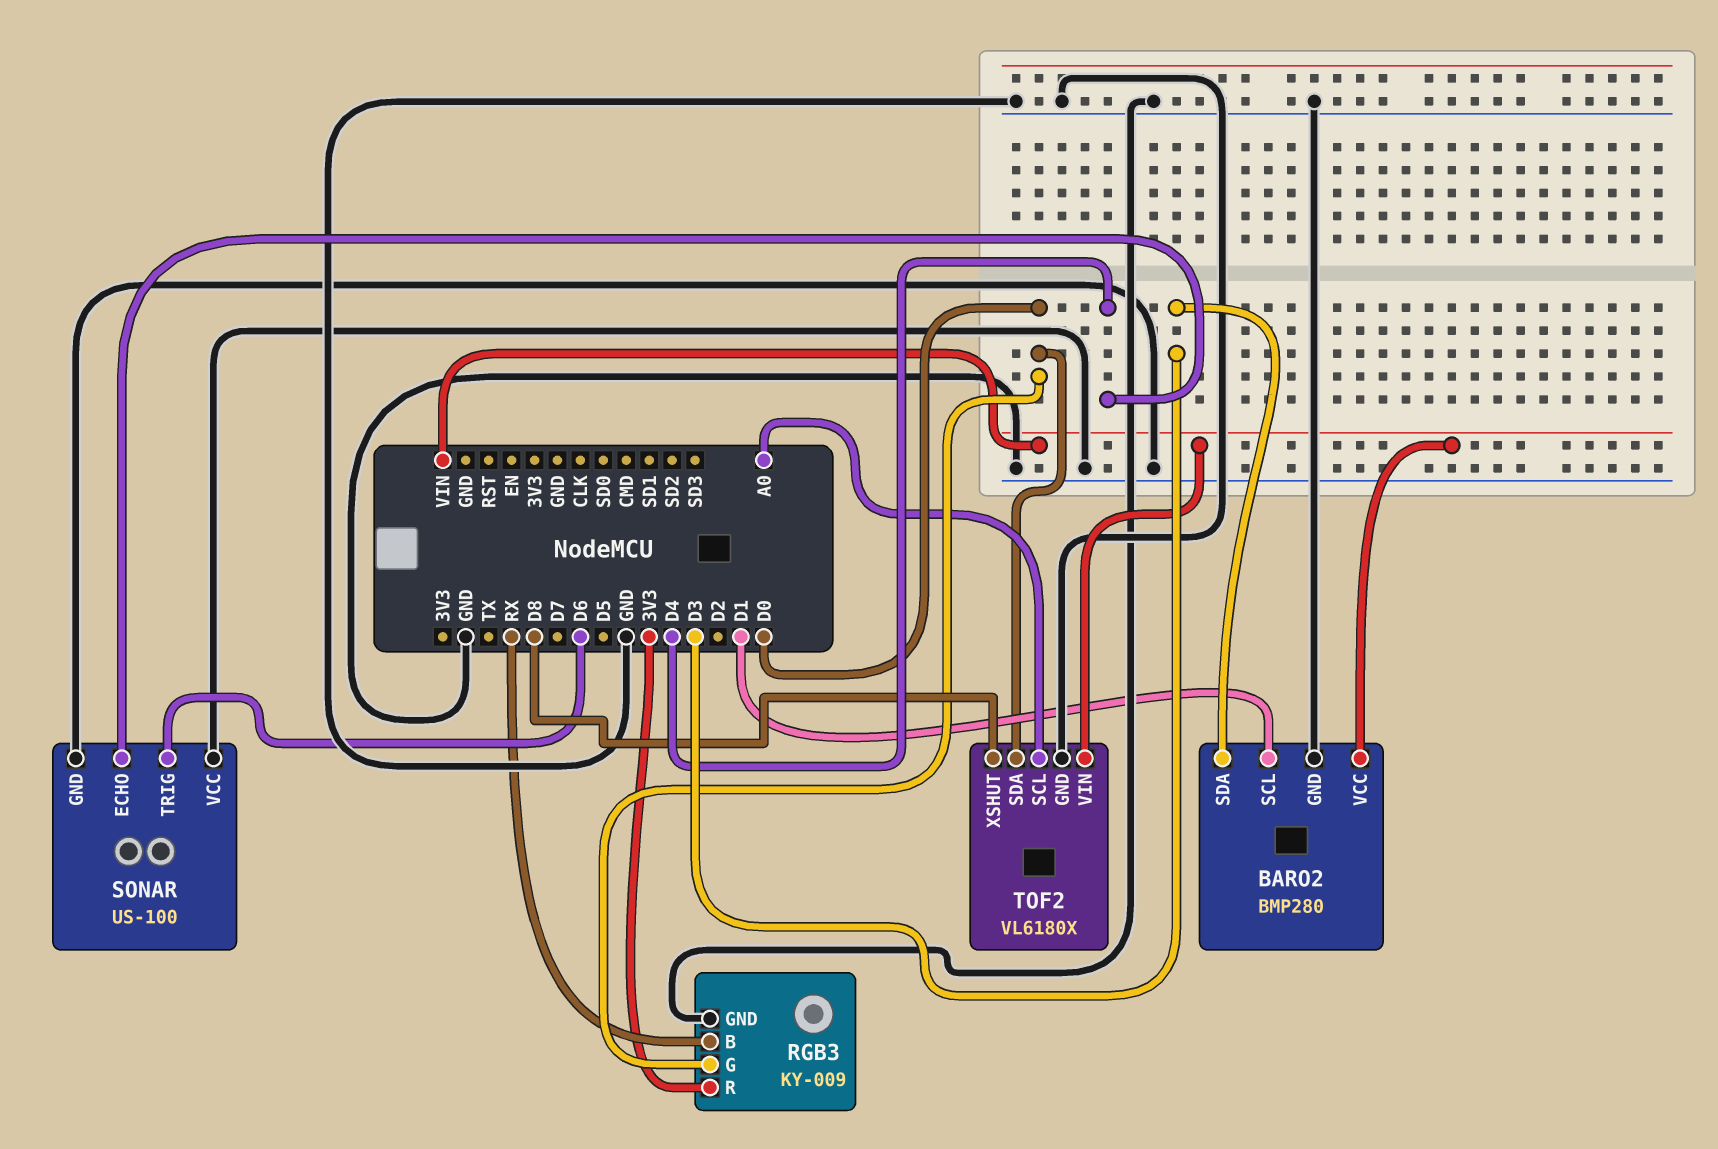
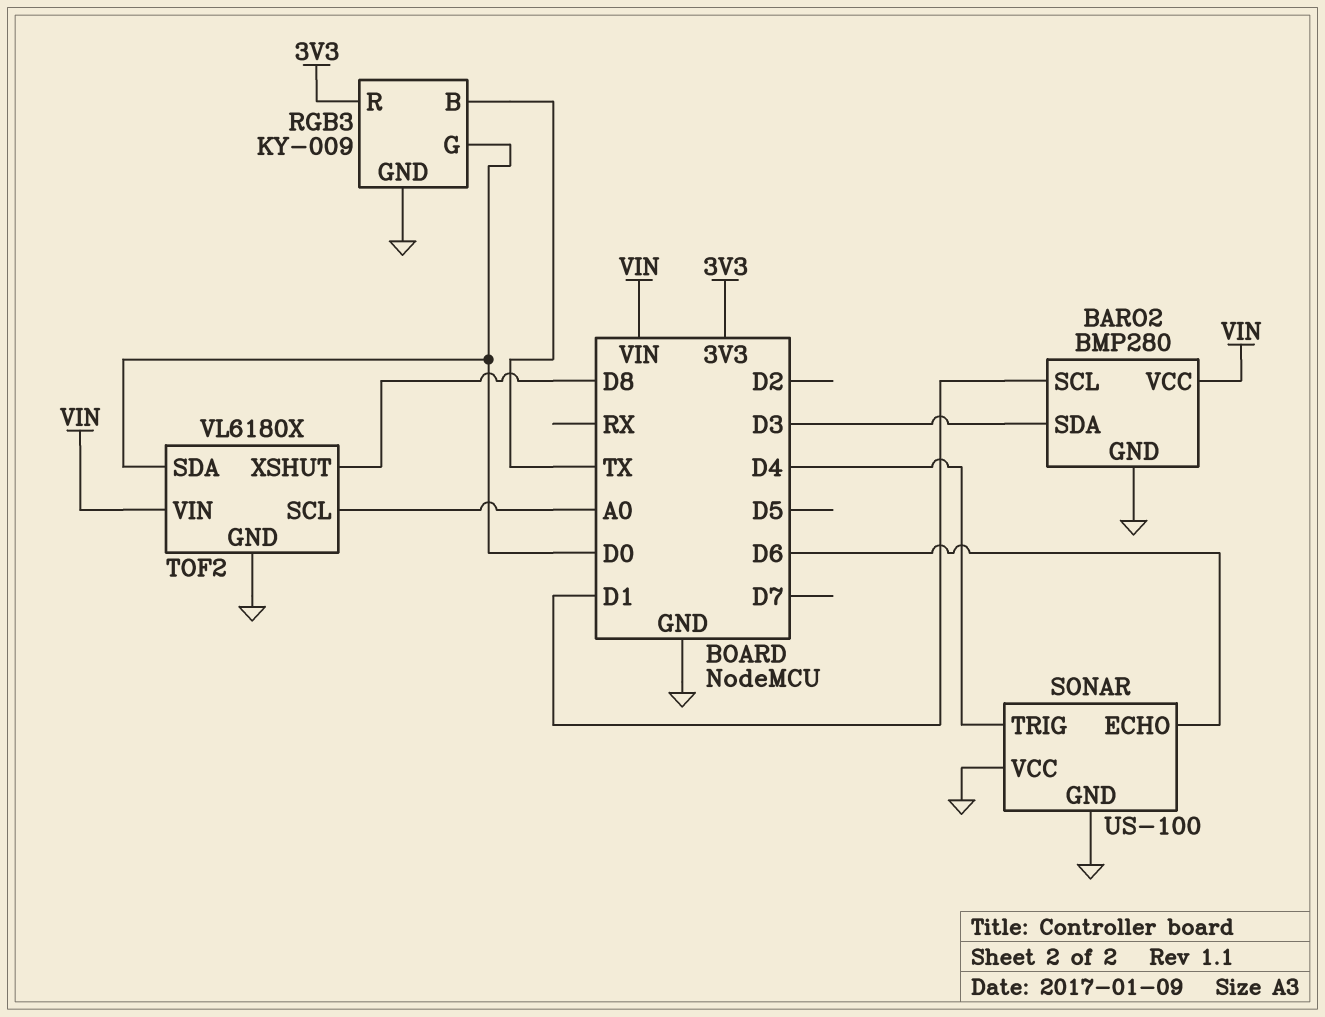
RGB3 pin B: RX -> TX
SONAR pin ECHO: D4 -> D6
SONAR pin TRIG: D6 -> D4

